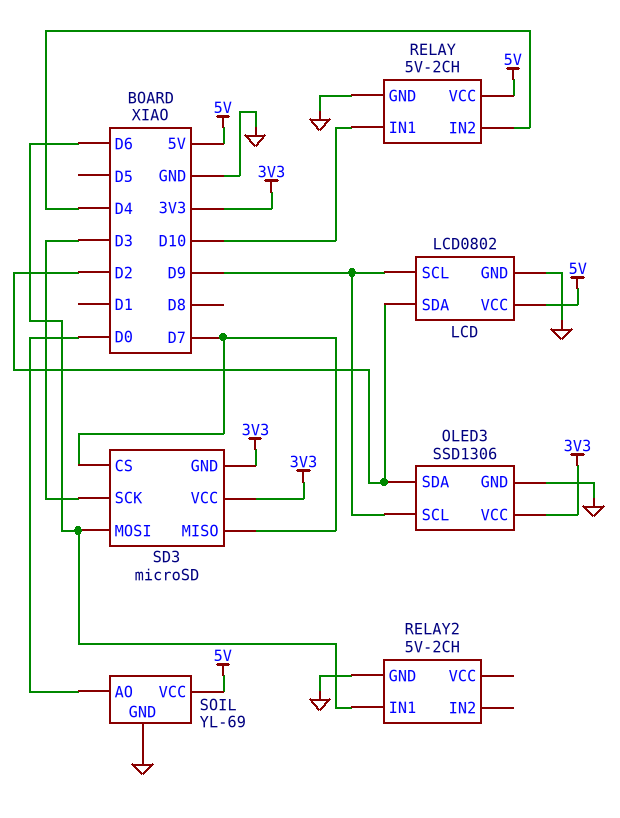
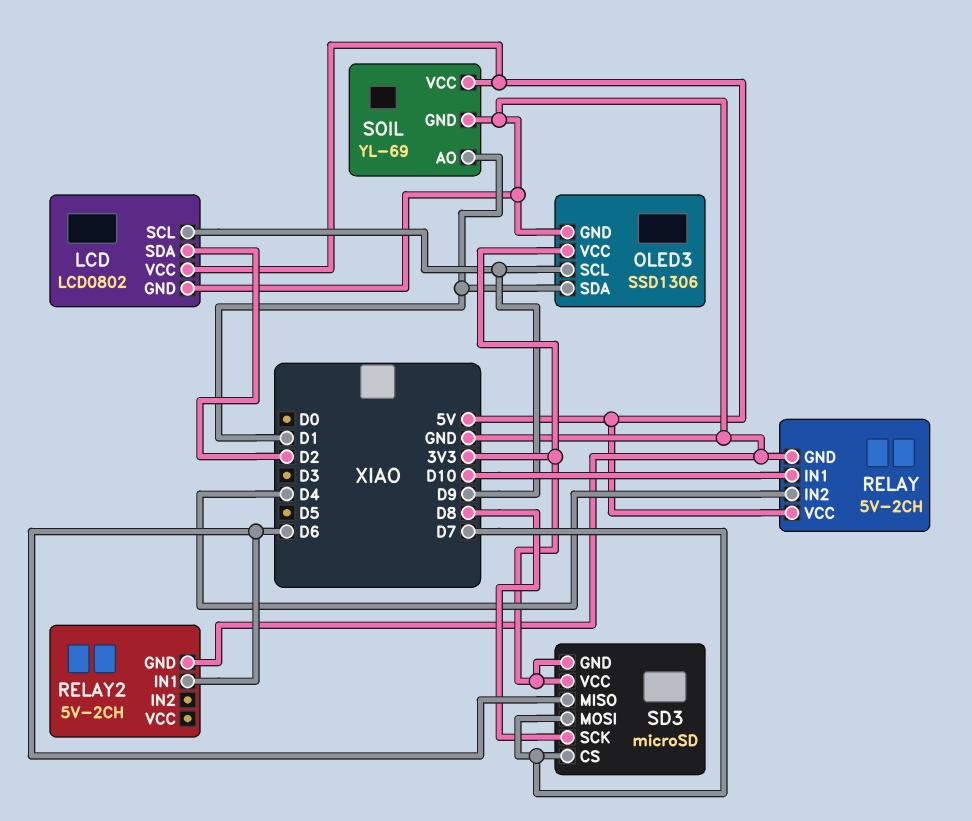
OLED3 pin SDA: D2 -> D1
SD3 pin MISO: D7 -> D6
SD3 pin MOSI: D6 -> D7
SD3 pin SCK: D3 -> D8
SOIL pin AO: D0 -> D1

